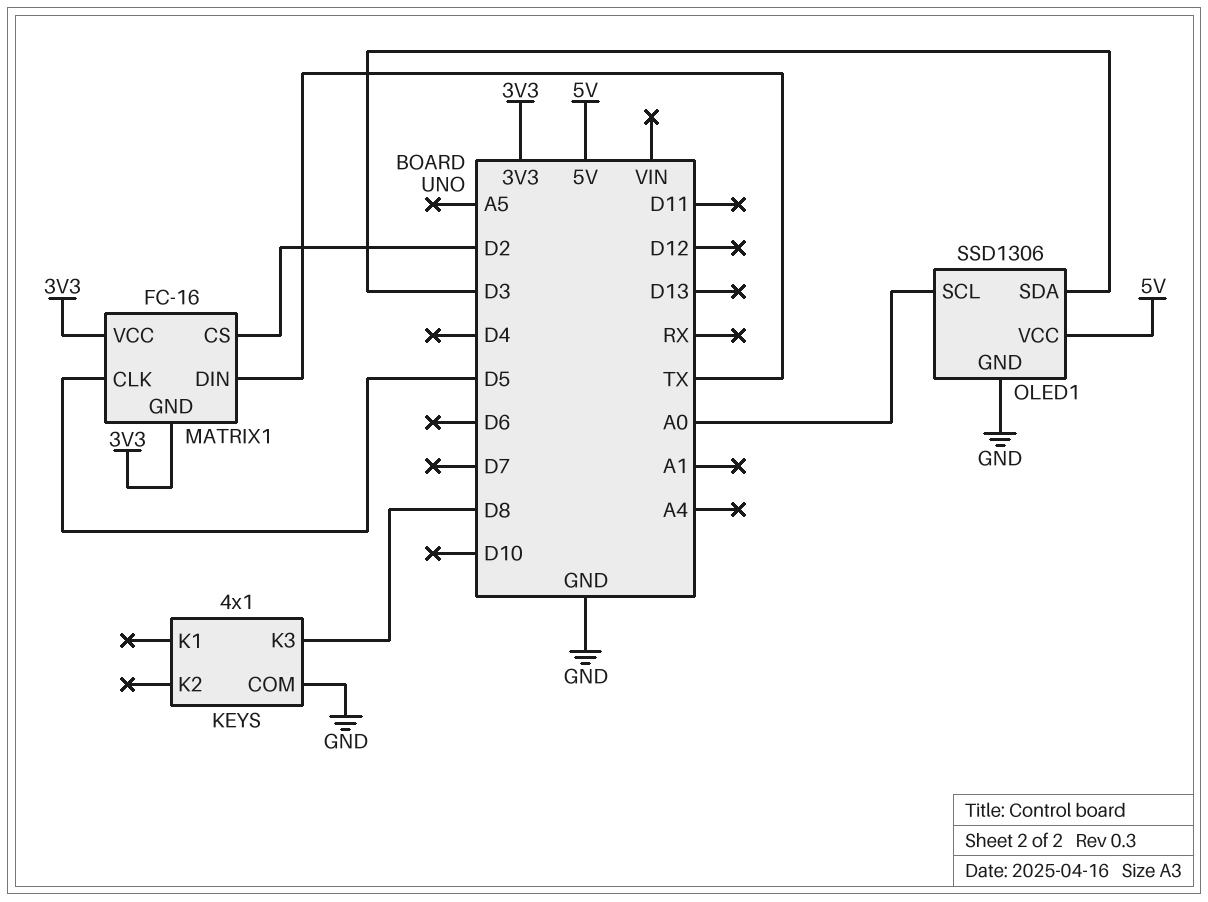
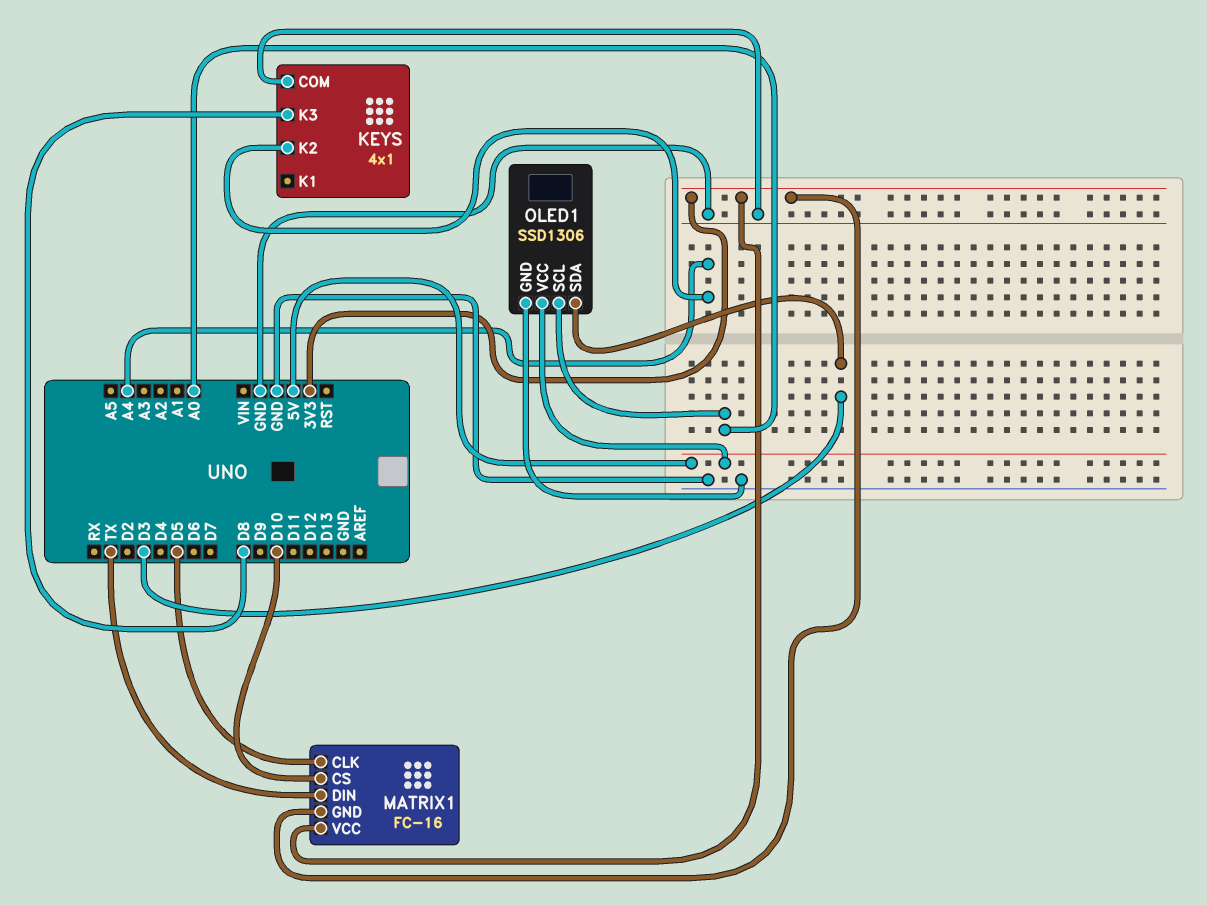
KEYS pin K2: none -> A4
MATRIX1 pin CS: D2 -> D10

